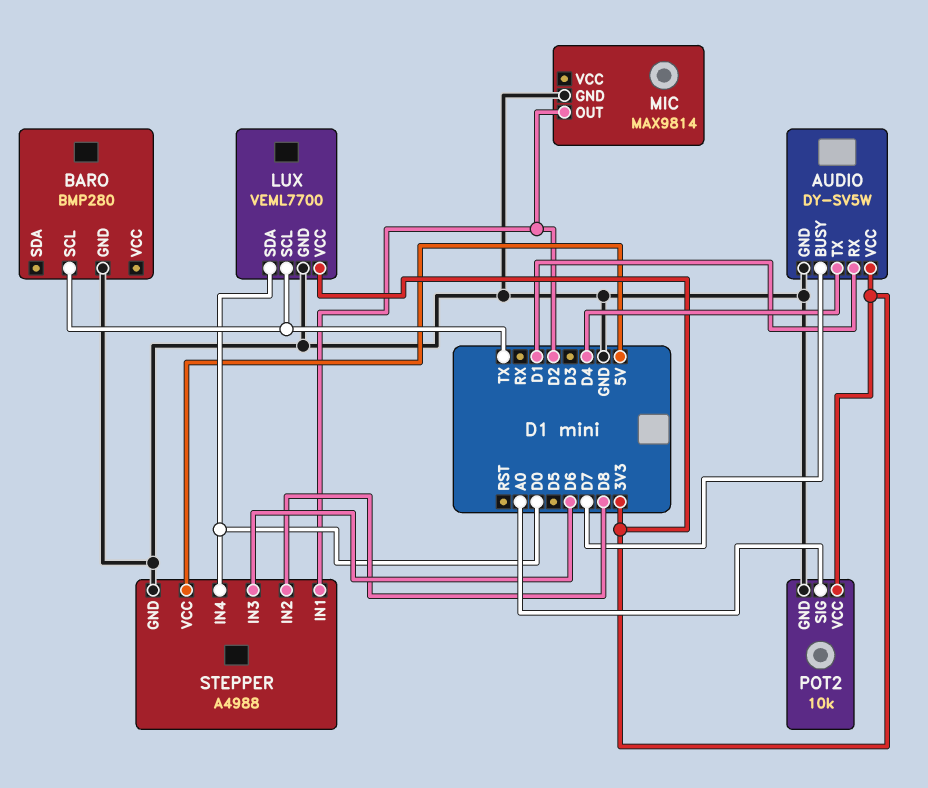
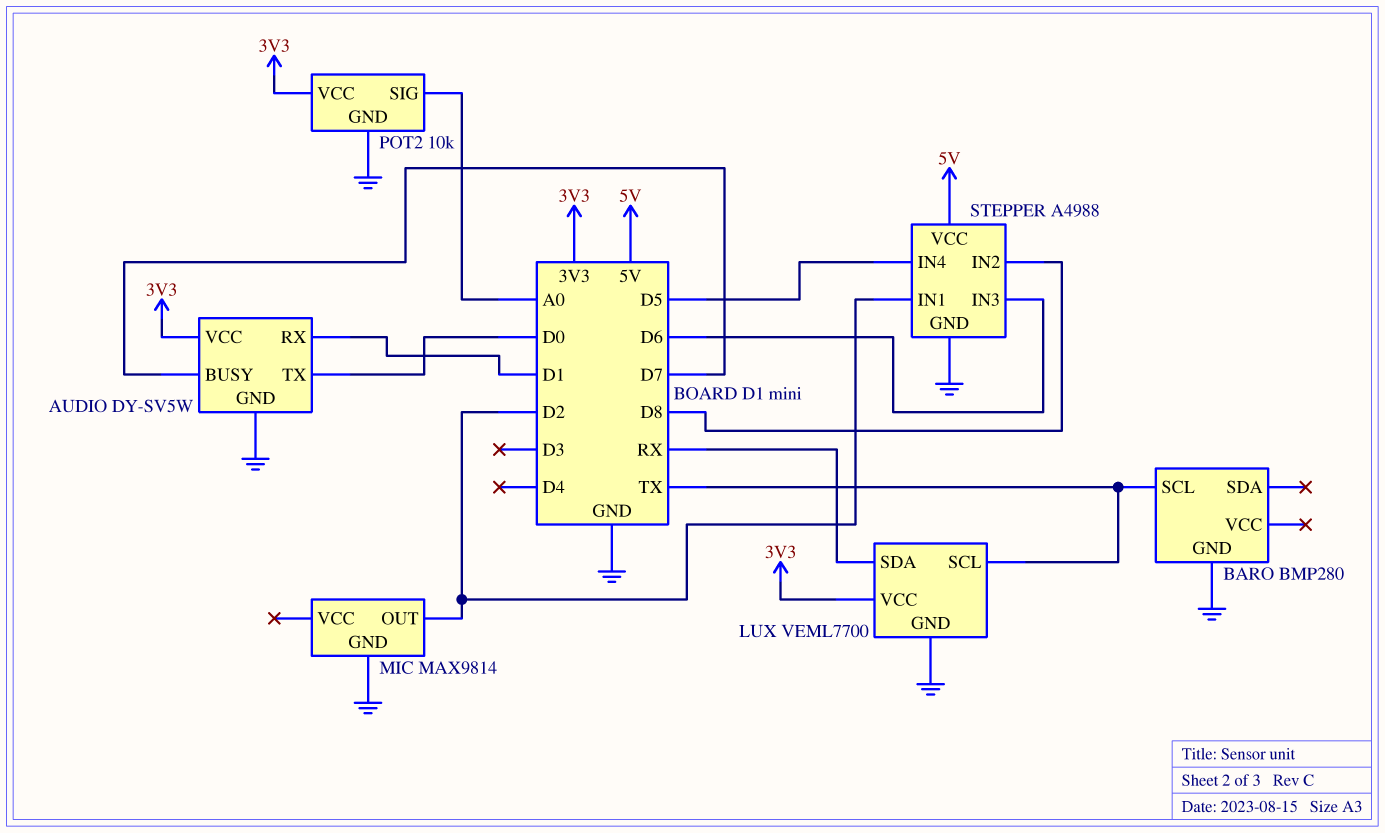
AUDIO pin TX: D4 -> D0
LUX pin SDA: D0 -> RX
STEPPER pin IN4: D0 -> D5

